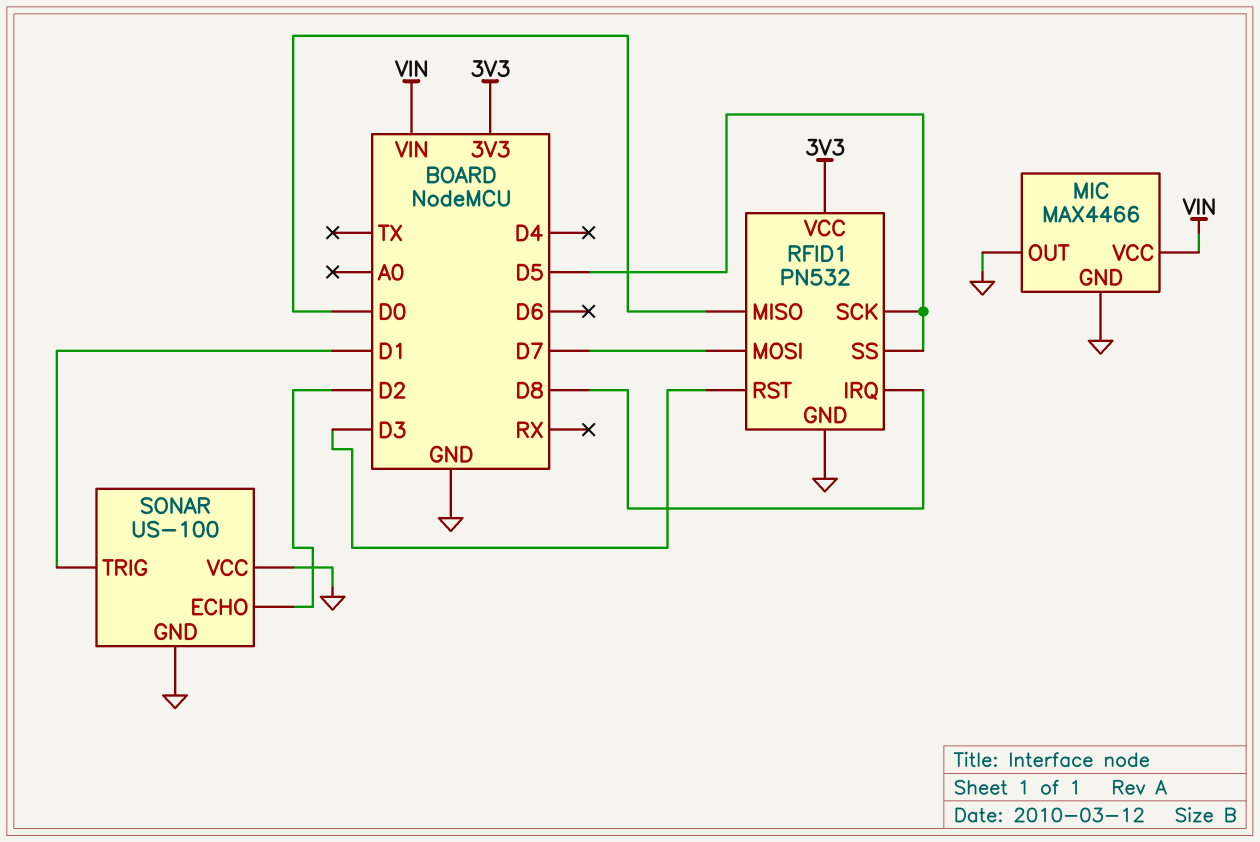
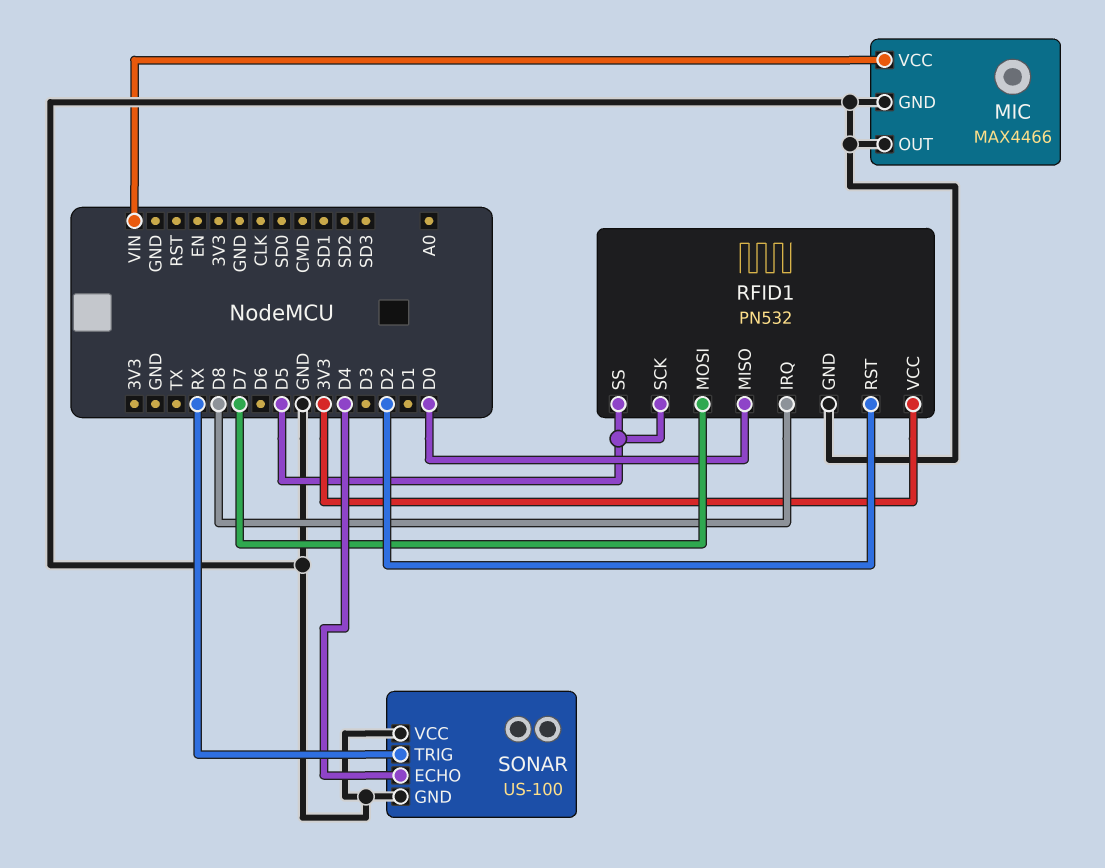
RFID1 pin RST: D3 -> D2
SONAR pin ECHO: D2 -> D4
SONAR pin TRIG: D1 -> RX

